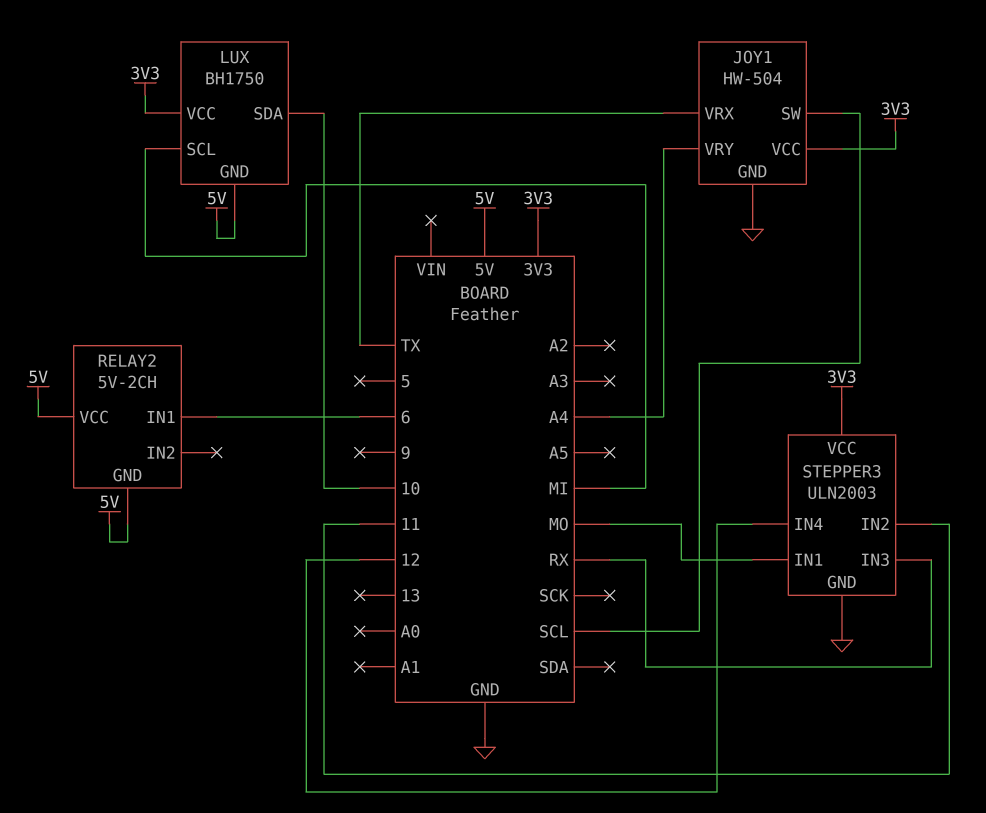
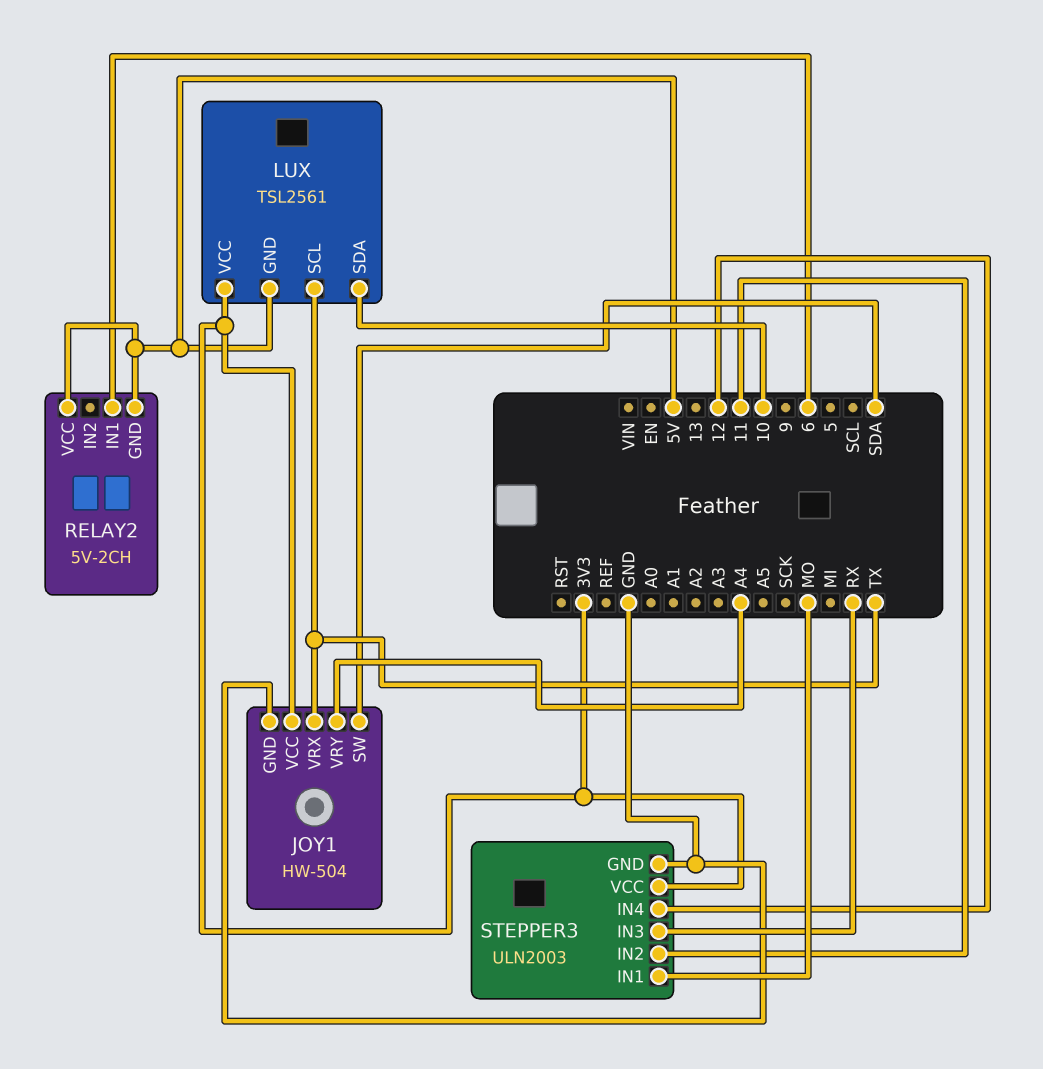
JOY1 pin SW: SCL -> SDA
LUX: BH1750 -> TSL2561
LUX pin SCL: MI -> TX

